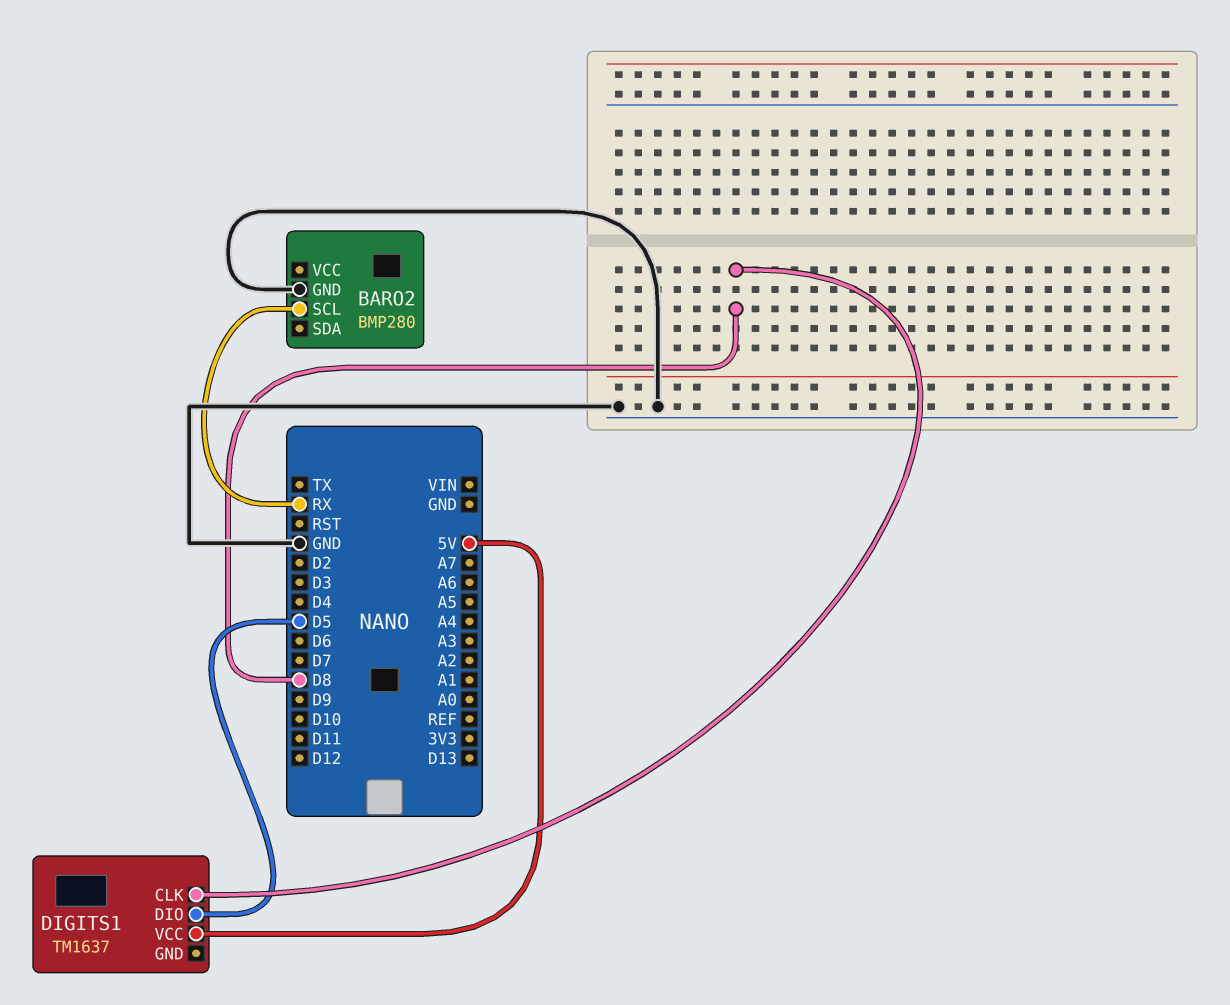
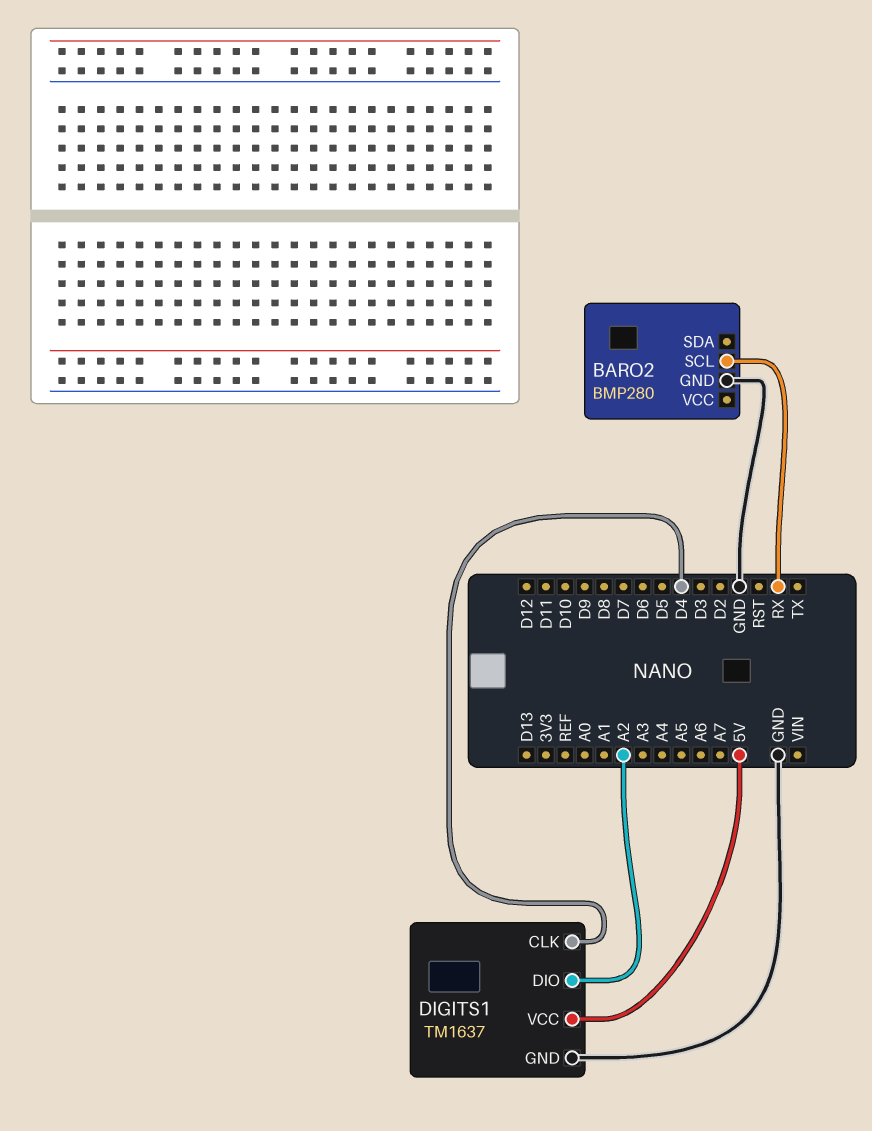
DIGITS1 pin CLK: D8 -> D4
DIGITS1 pin DIO: D5 -> A2
DIGITS1 pin GND: none -> GND

